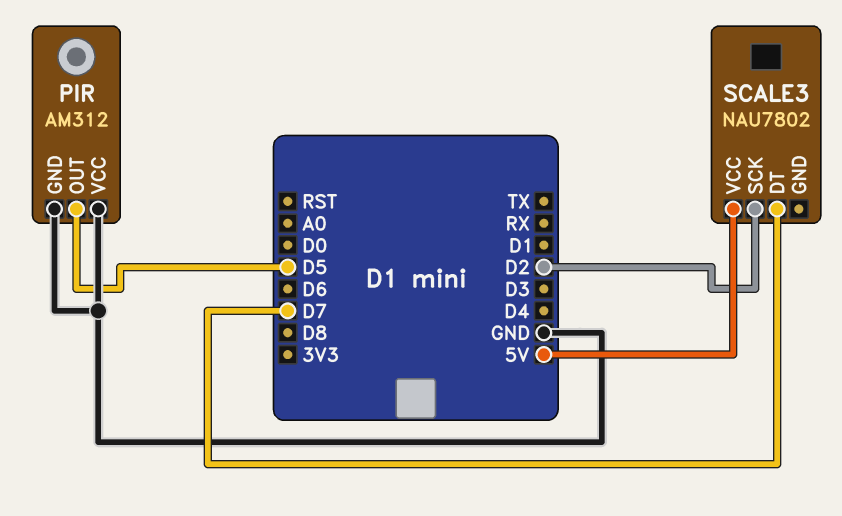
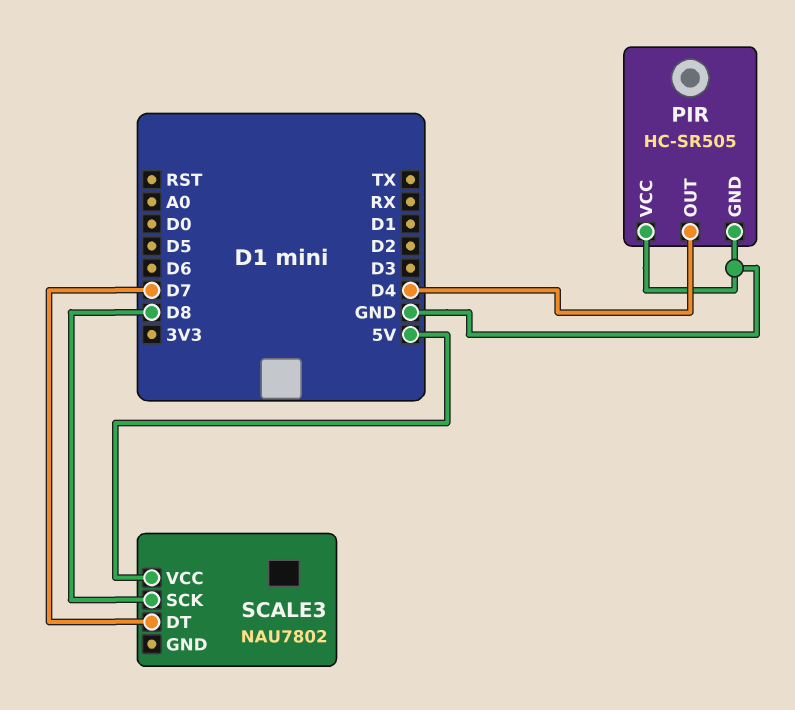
PIR: AM312 -> HC-SR505
PIR pin OUT: D5 -> D4
SCALE3 pin SCK: D2 -> D8

